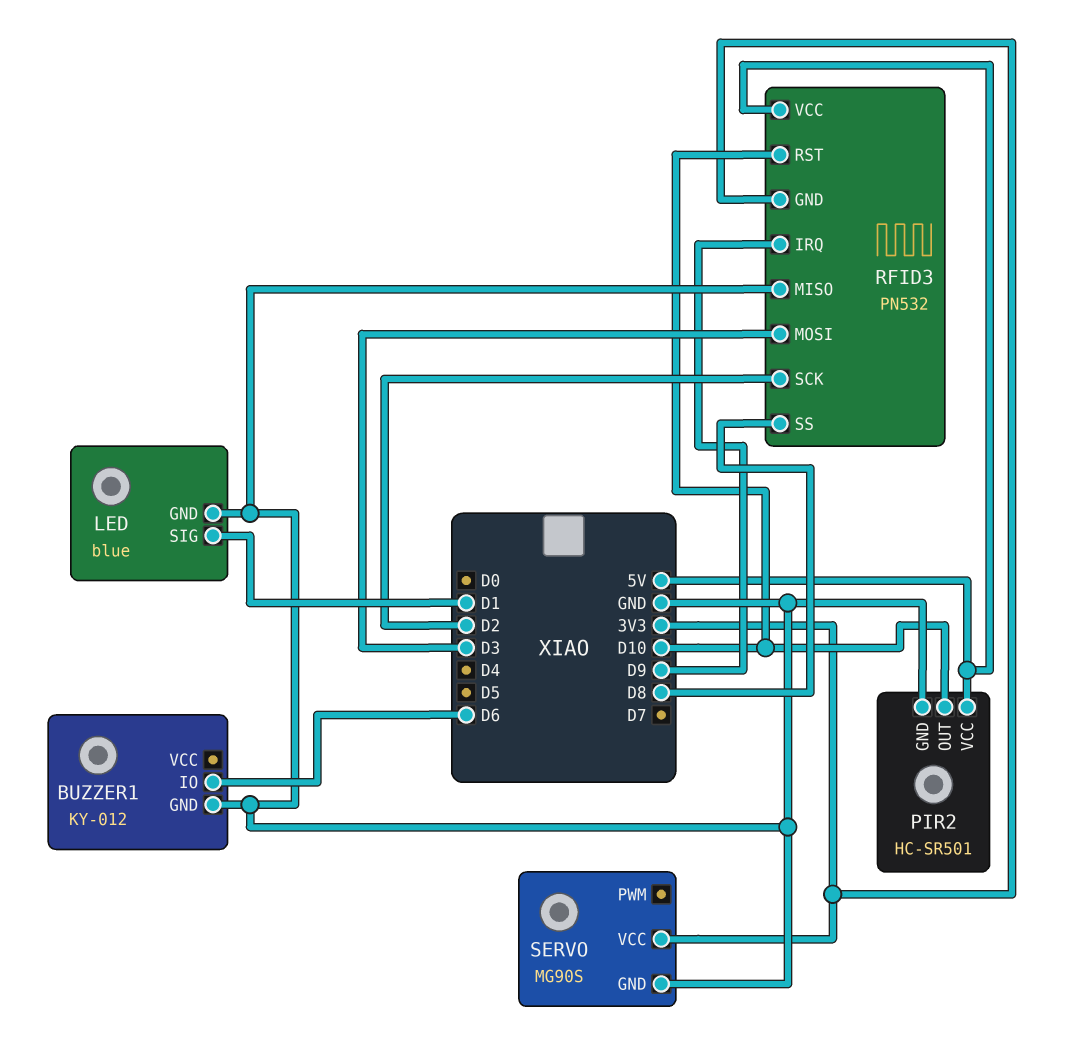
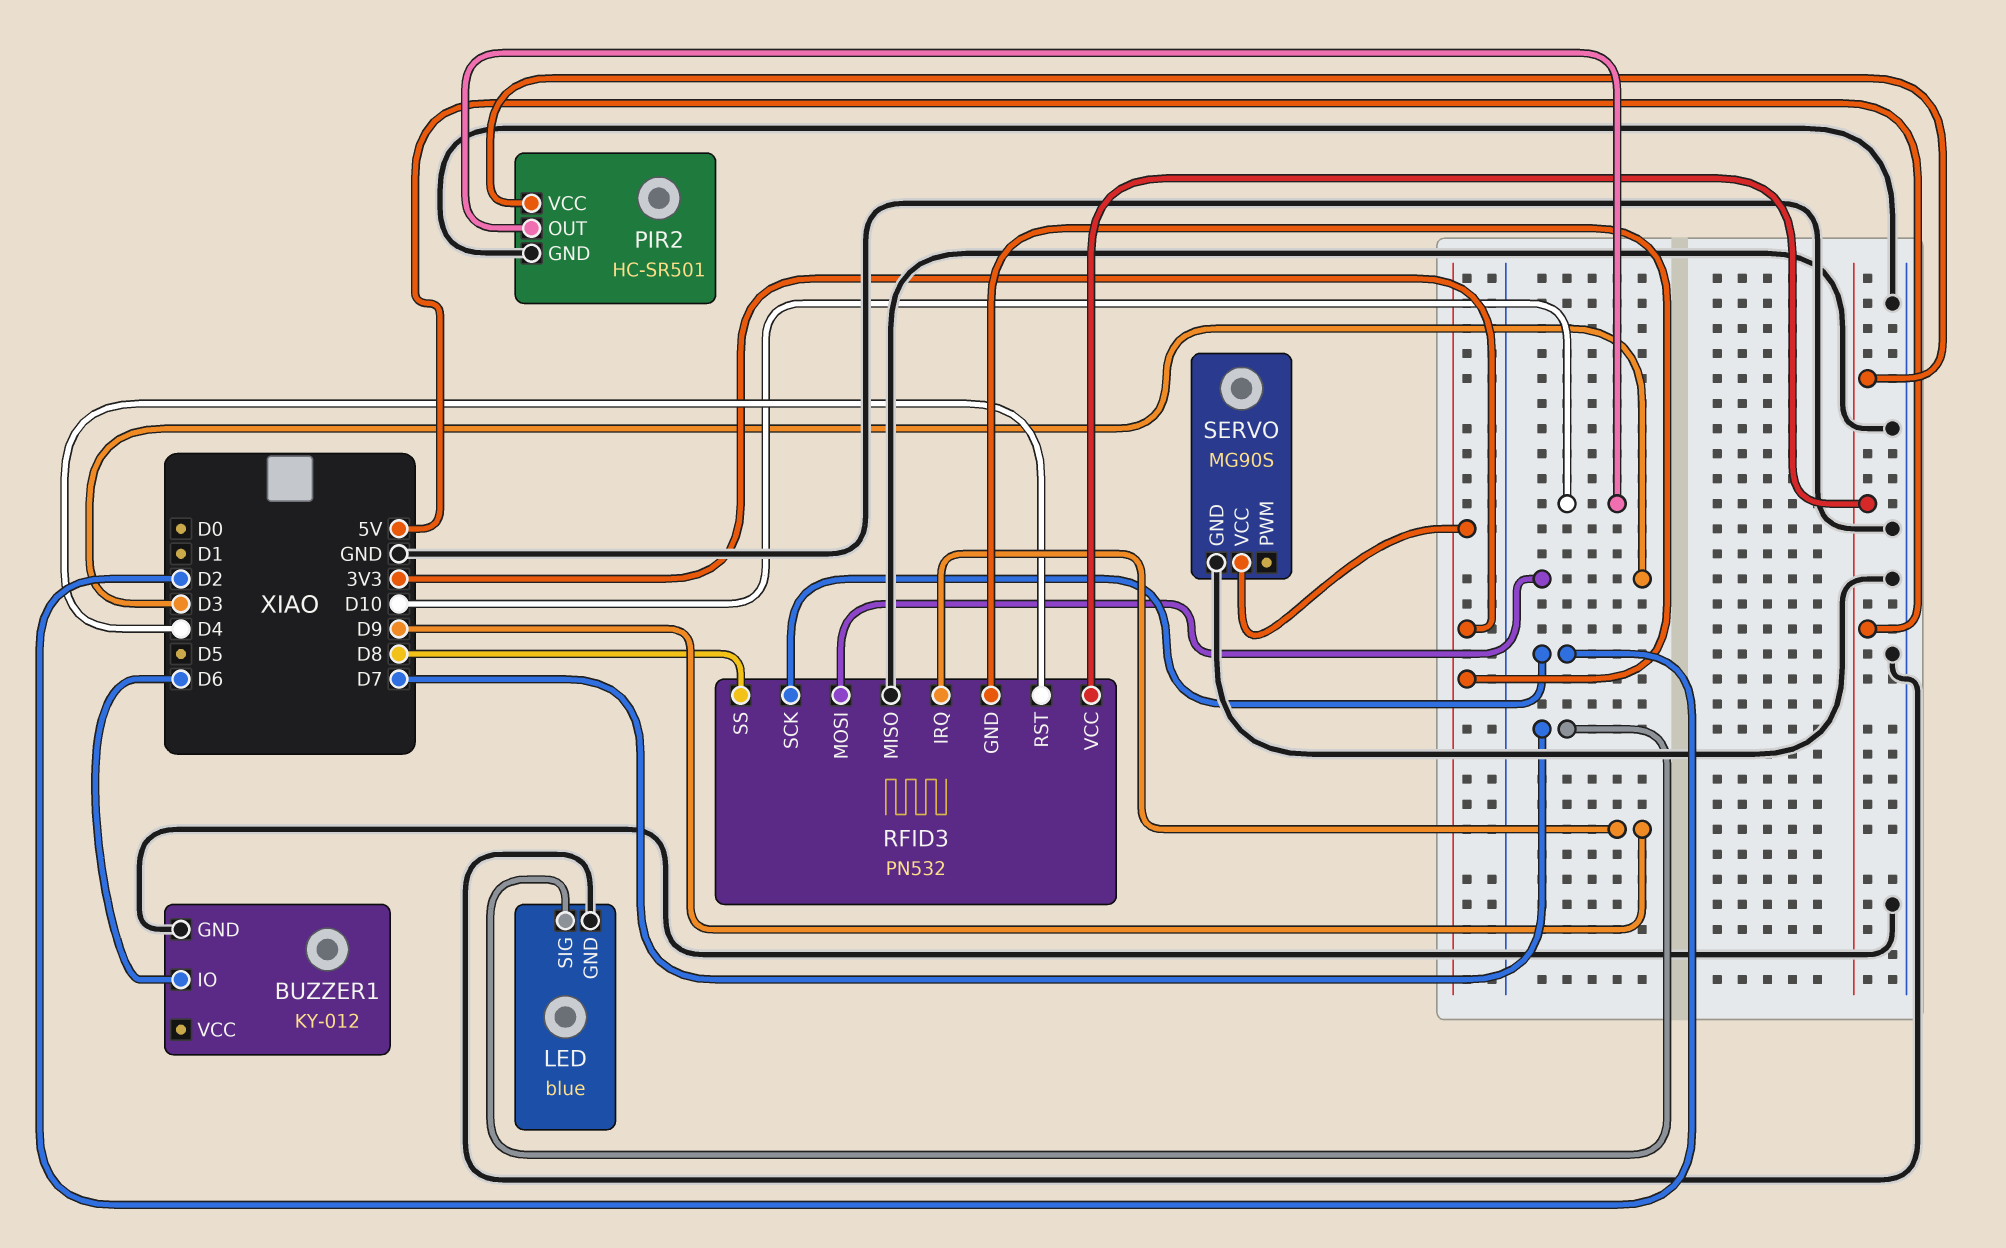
LED pin SIG: D1 -> D7
RFID3 pin RST: D10 -> D4

